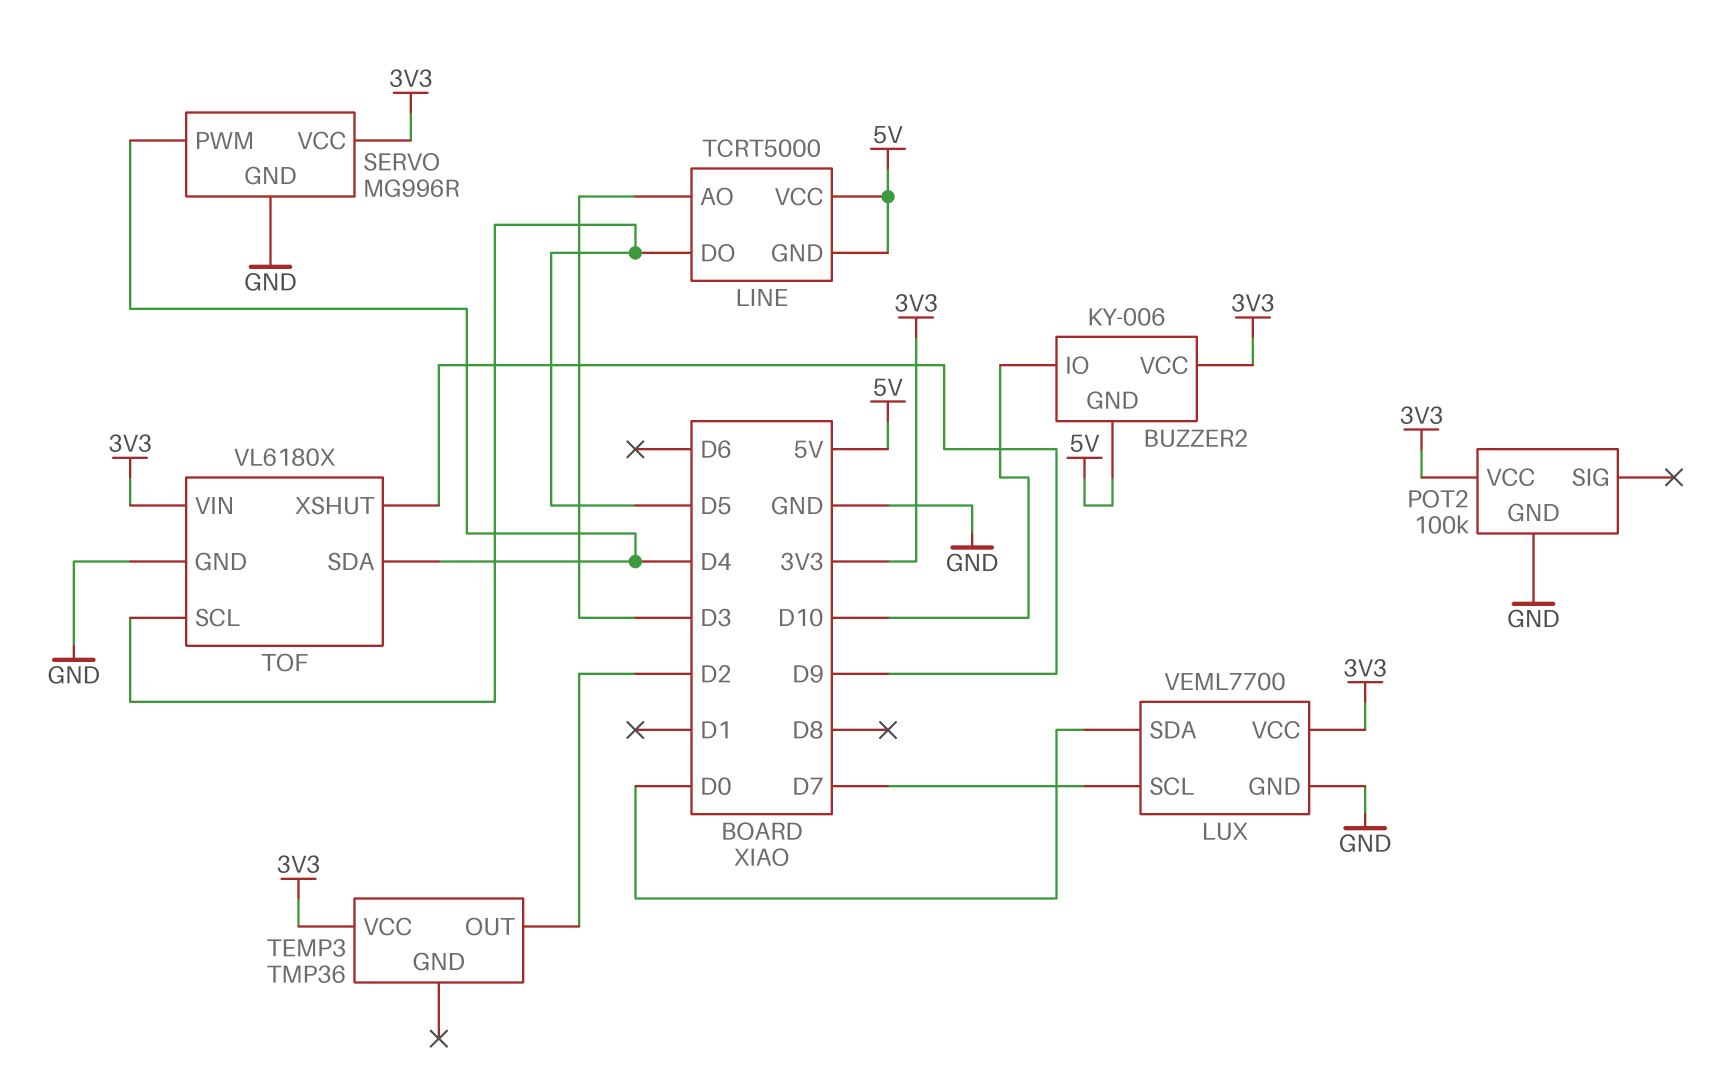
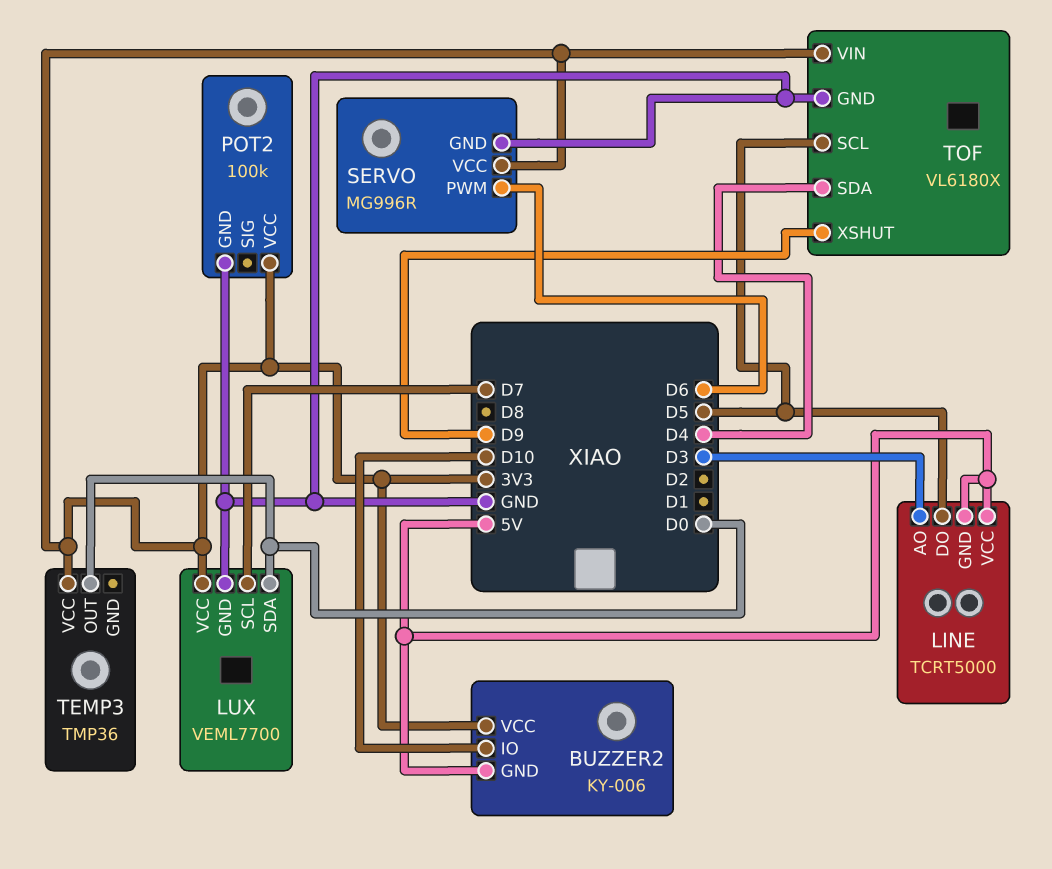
SERVO pin PWM: D4 -> D6
TEMP3 pin OUT: D2 -> D0

